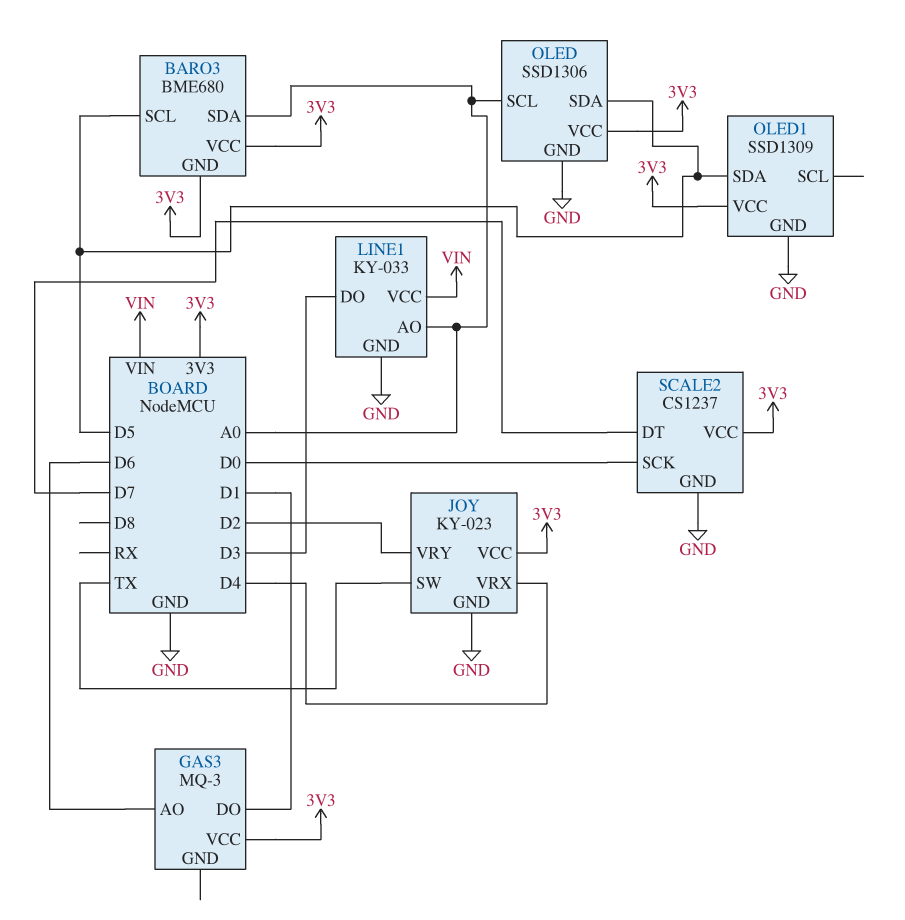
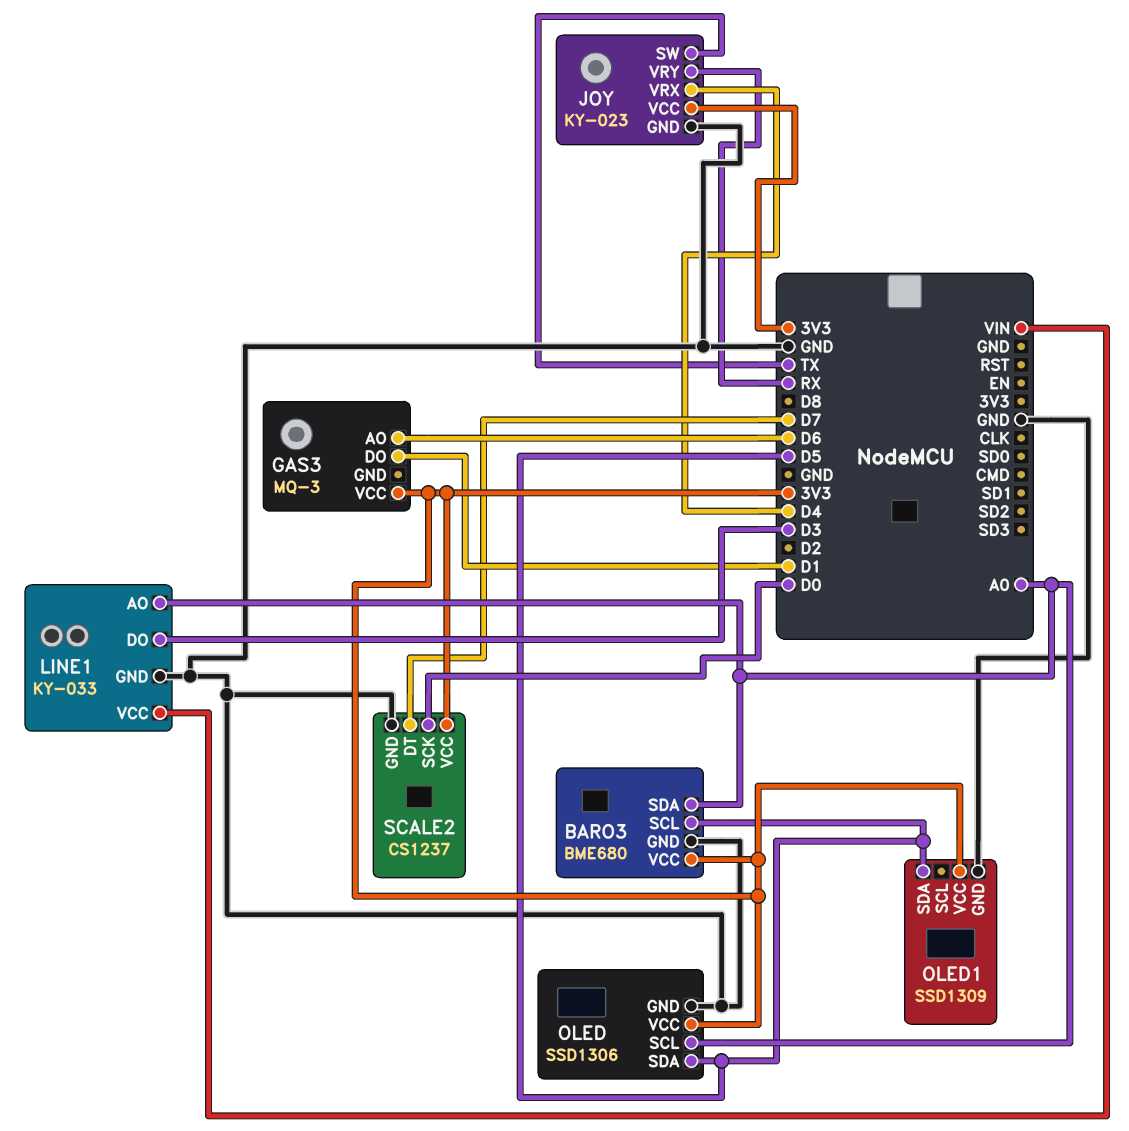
BARO3 pin GND: 3V3 -> GND
JOY pin VRY: D2 -> RX

